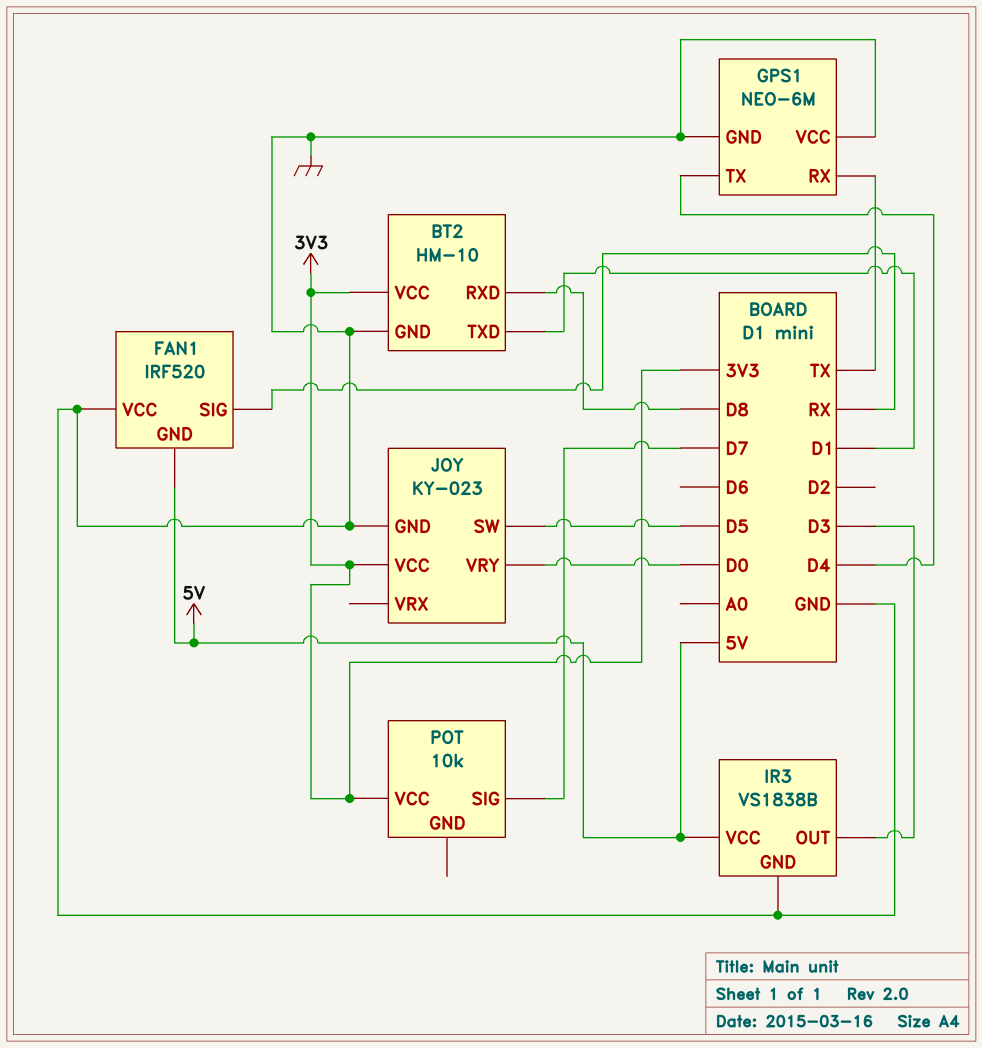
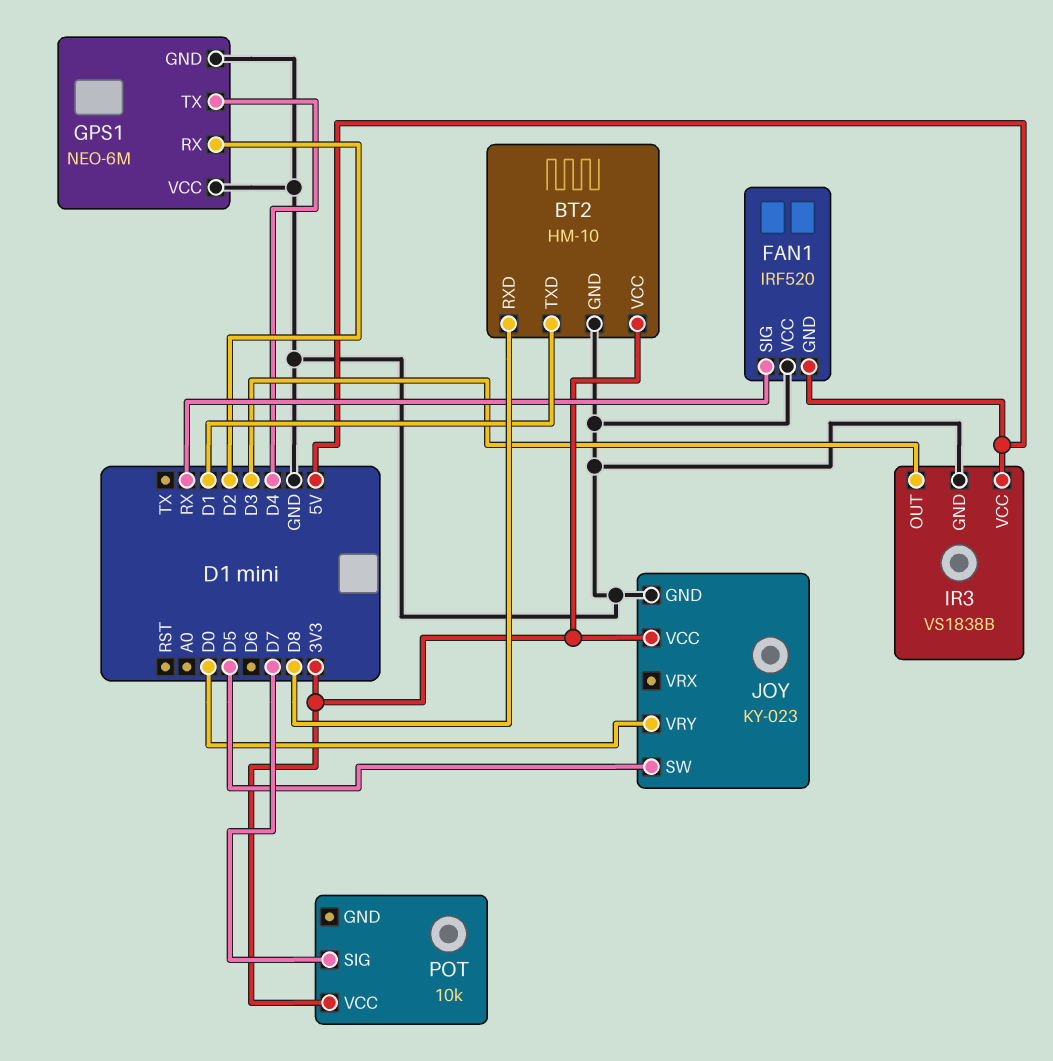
GPS1 pin RX: TX -> D2

